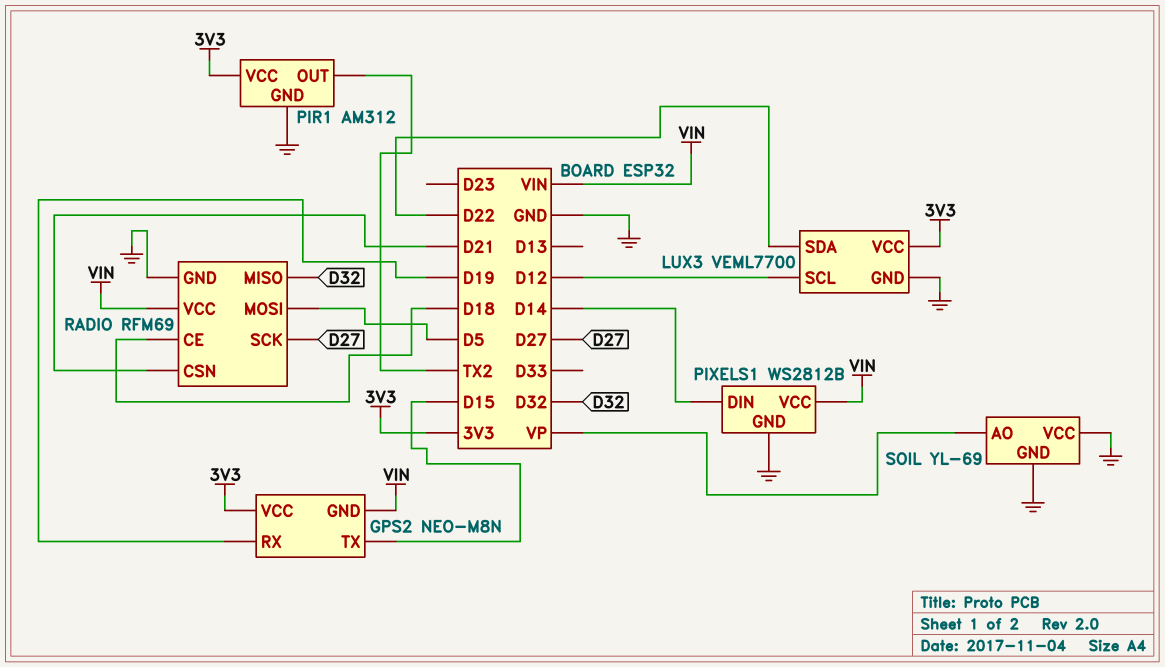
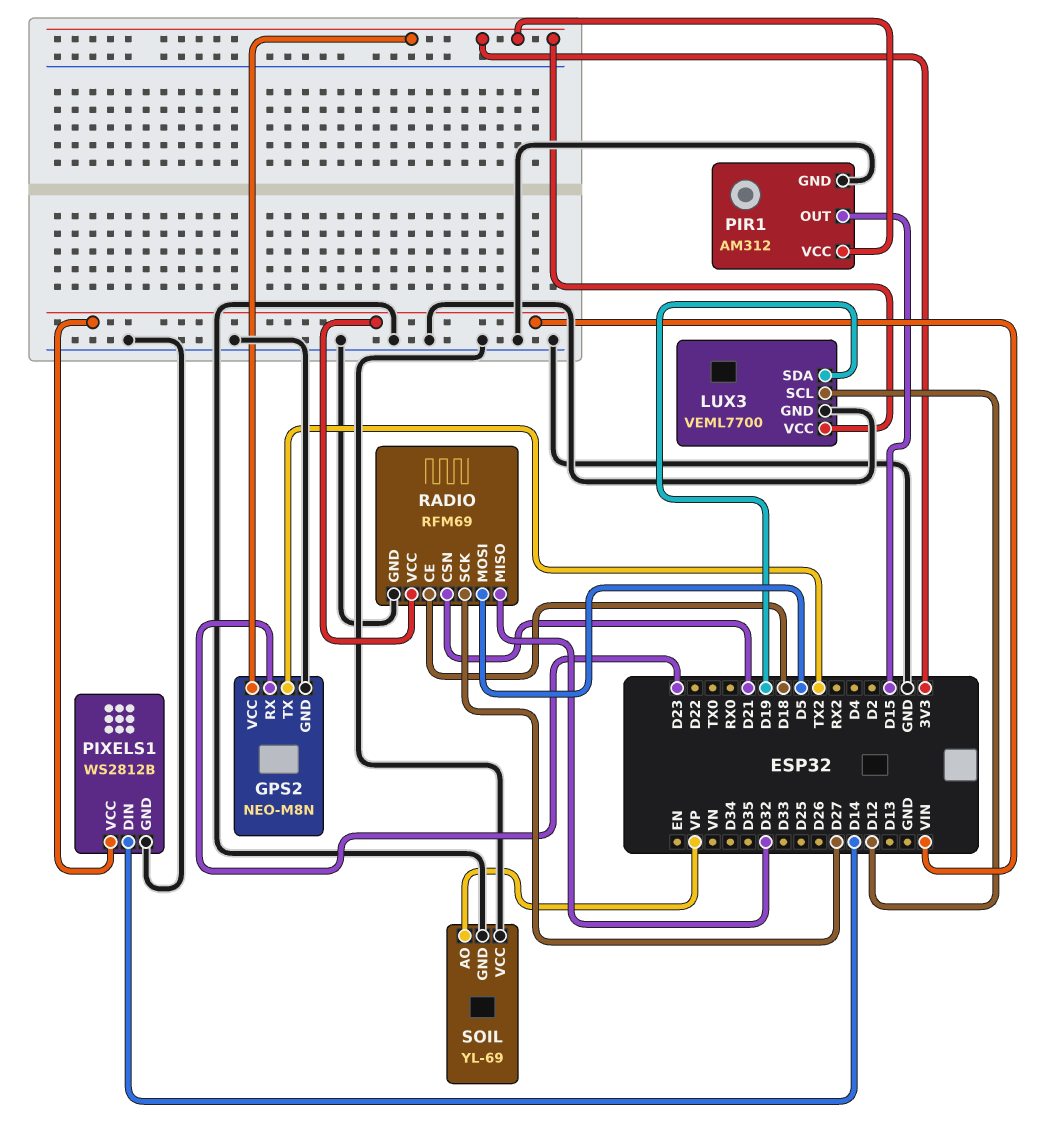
GPS2 pin GND: VIN -> GND
GPS2 pin RX: D19 -> D23
GPS2 pin TX: D15 -> TX2
LUX3 pin SDA: D22 -> D19
PIR1 pin OUT: TX2 -> D15

